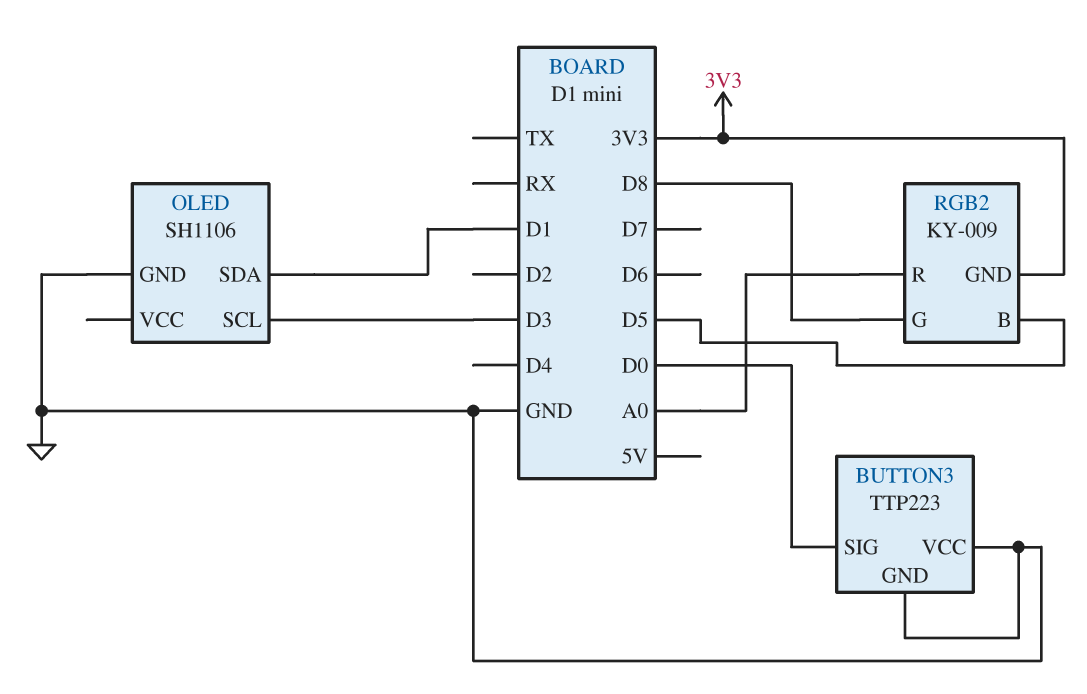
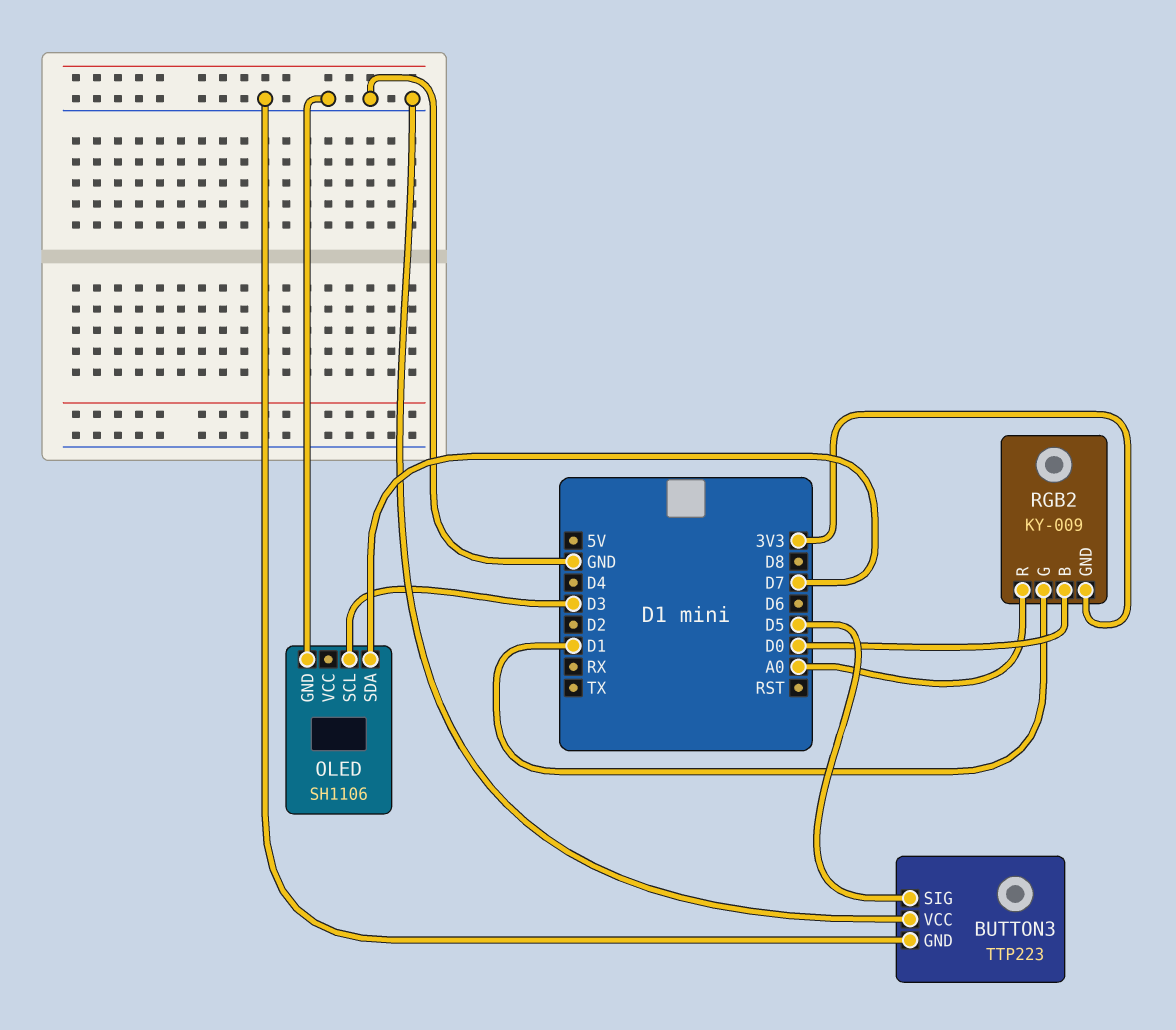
BUTTON3 pin SIG: D0 -> D5
OLED pin SDA: D1 -> D7
RGB2 pin B: D5 -> D0
RGB2 pin G: D8 -> D1

